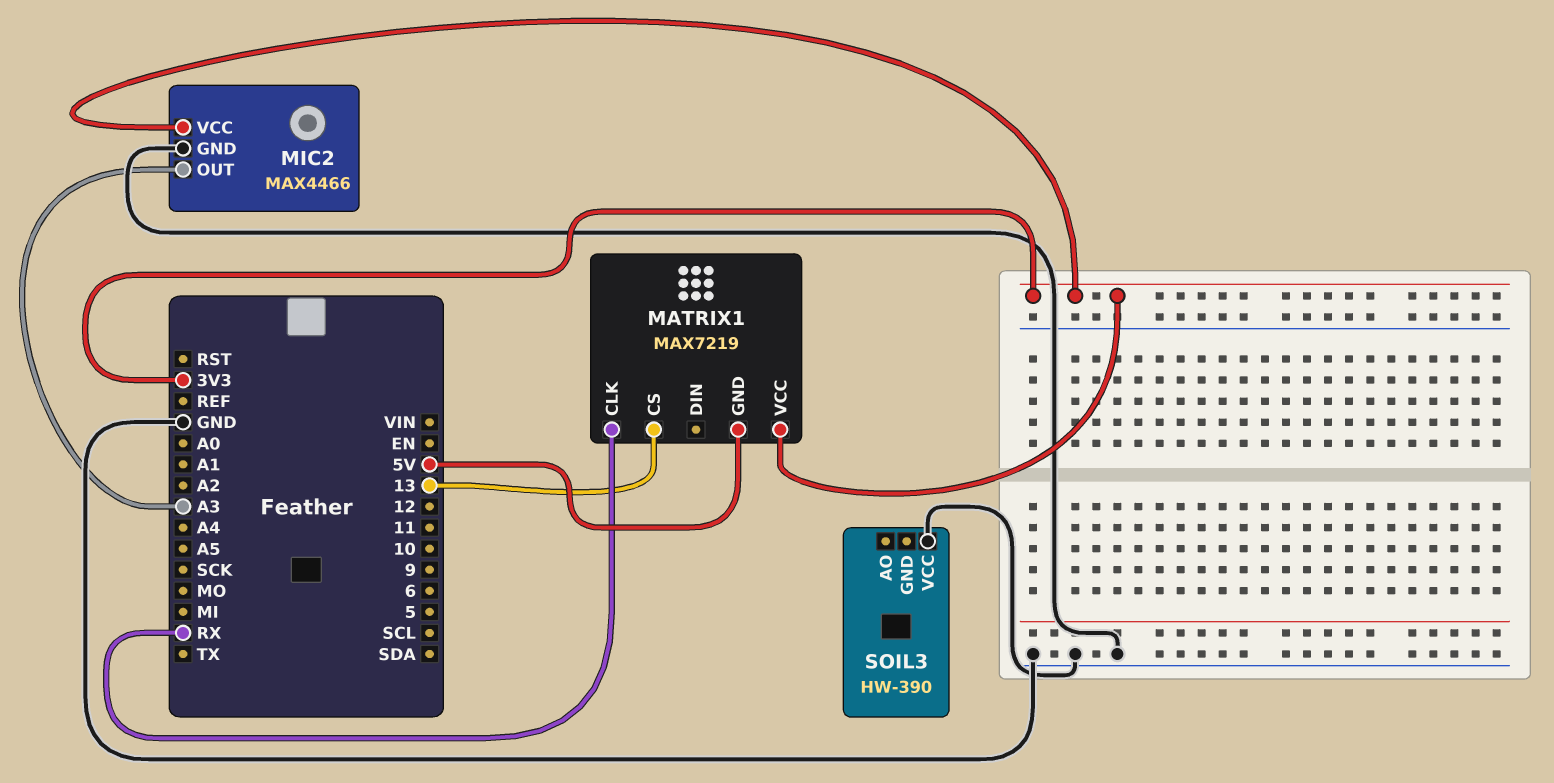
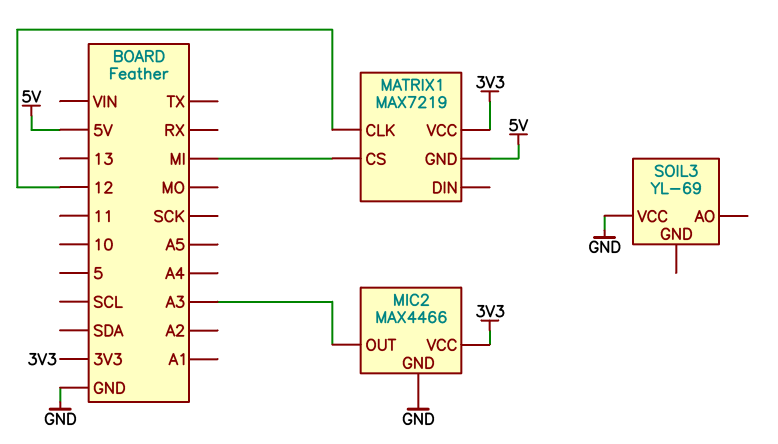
MATRIX1 pin CLK: RX -> 12
MATRIX1 pin CS: 13 -> MI
SOIL3: HW-390 -> YL-69

